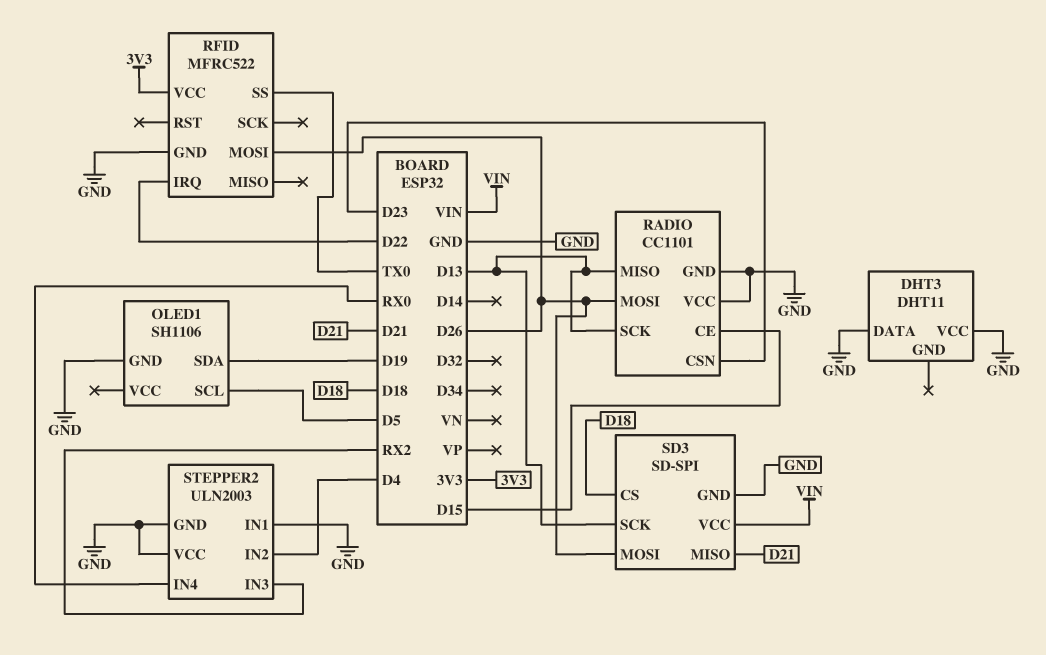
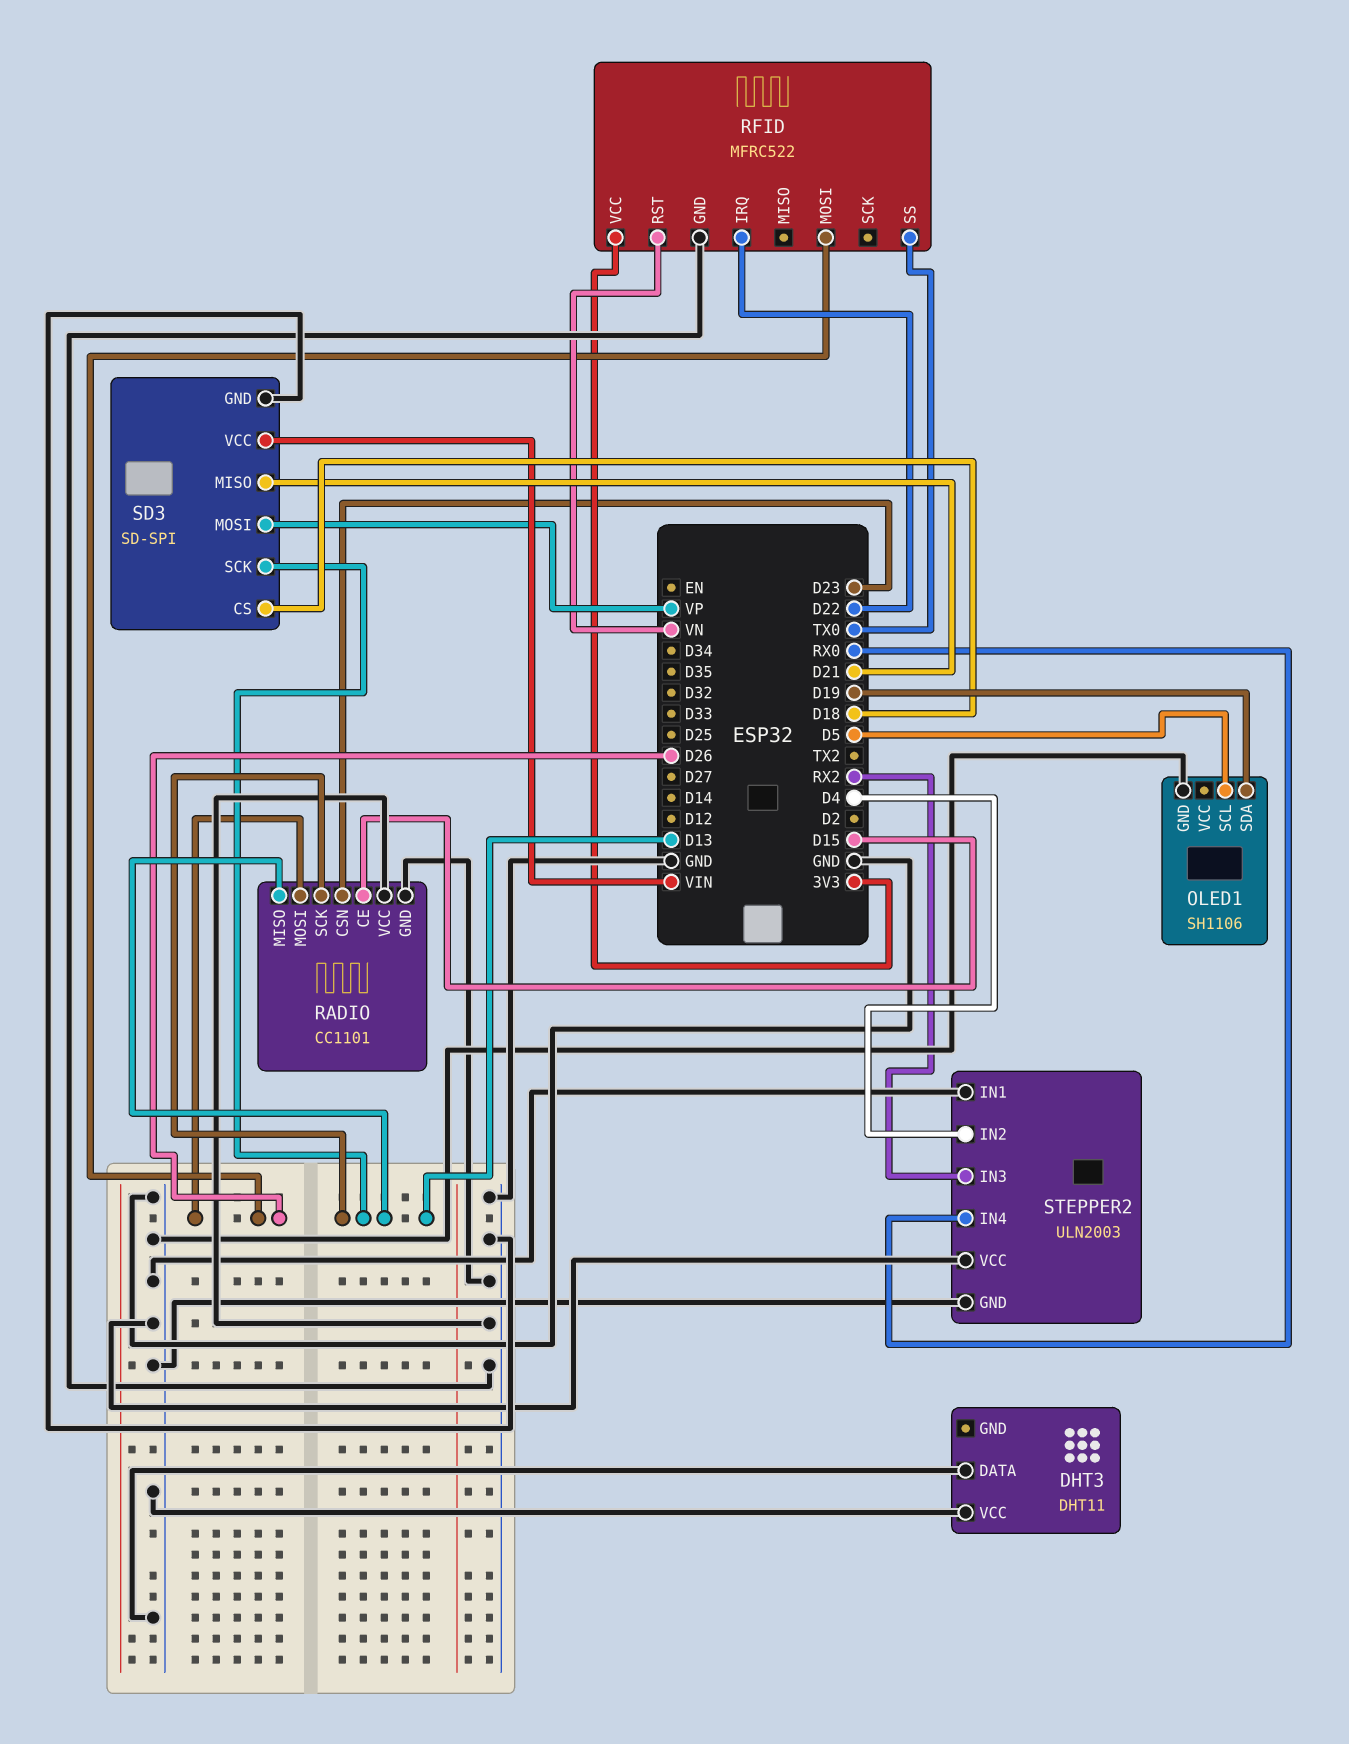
RFID pin RST: none -> VN
SD3 pin MOSI: D26 -> VP

